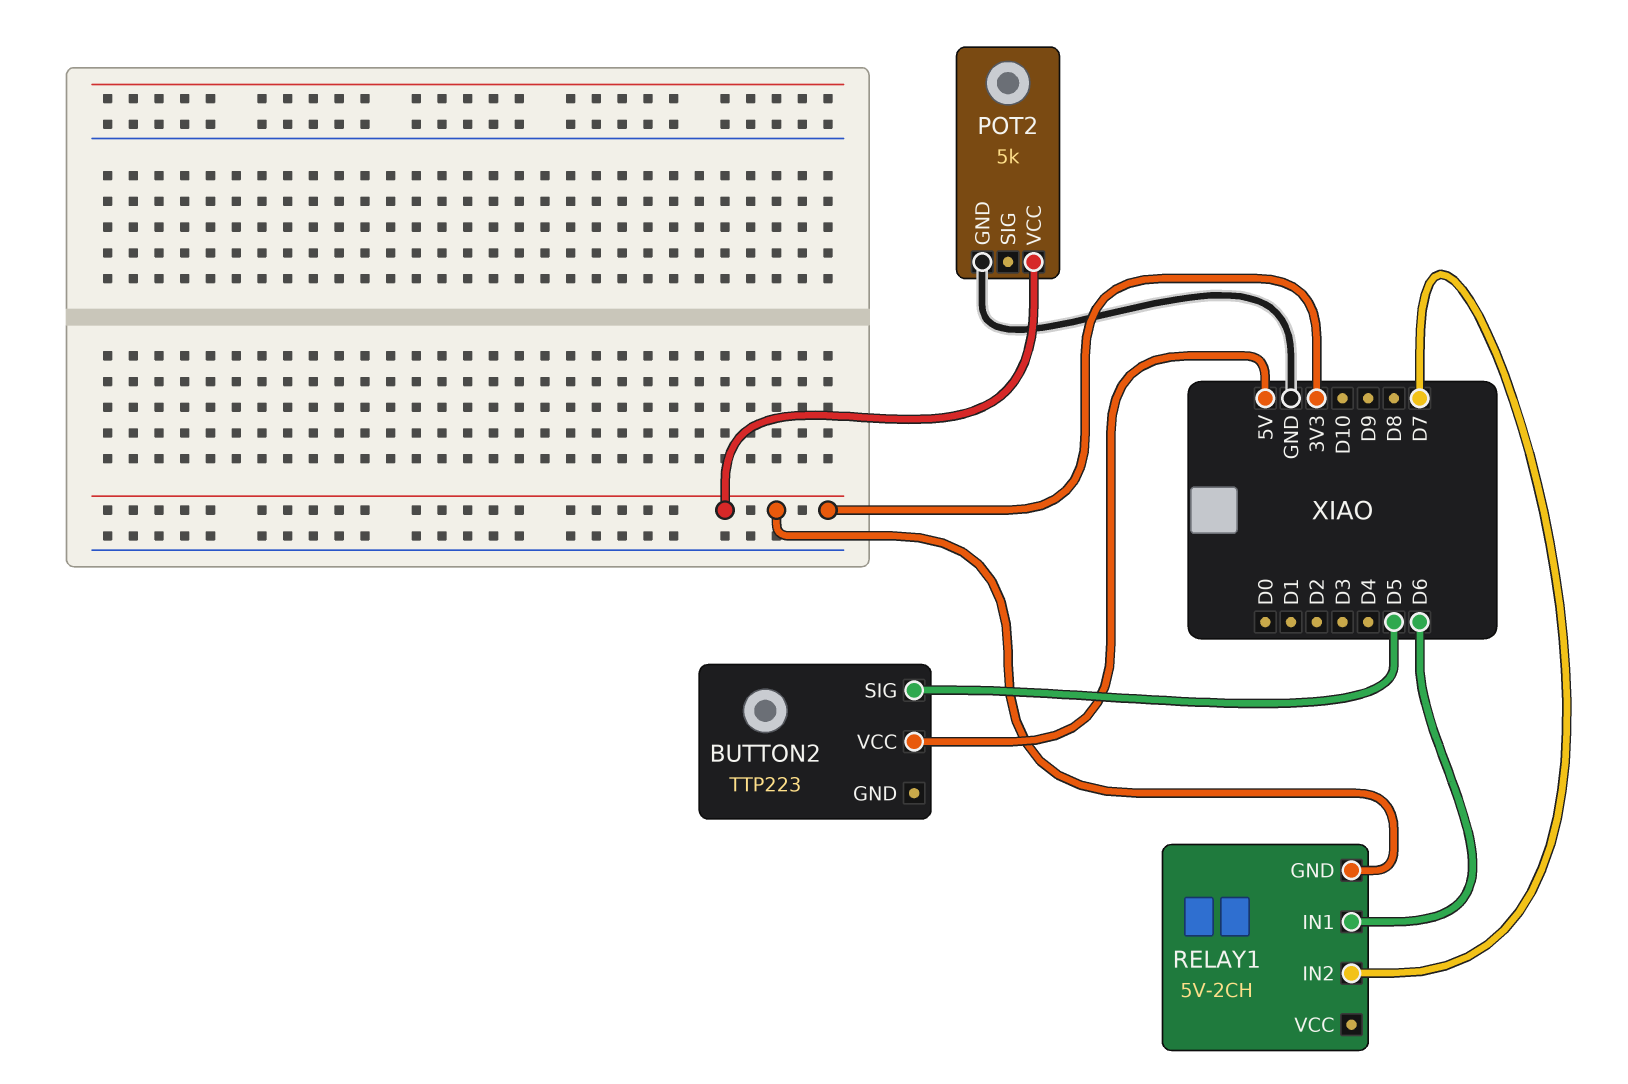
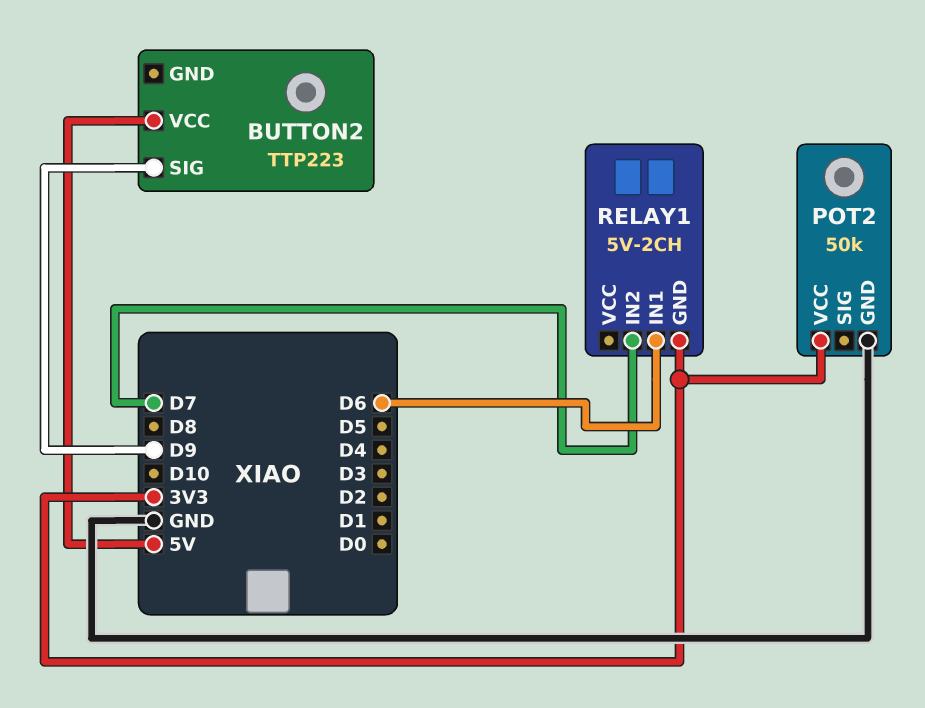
BUTTON2 pin SIG: D5 -> D9
POT2: 5k -> 50k

